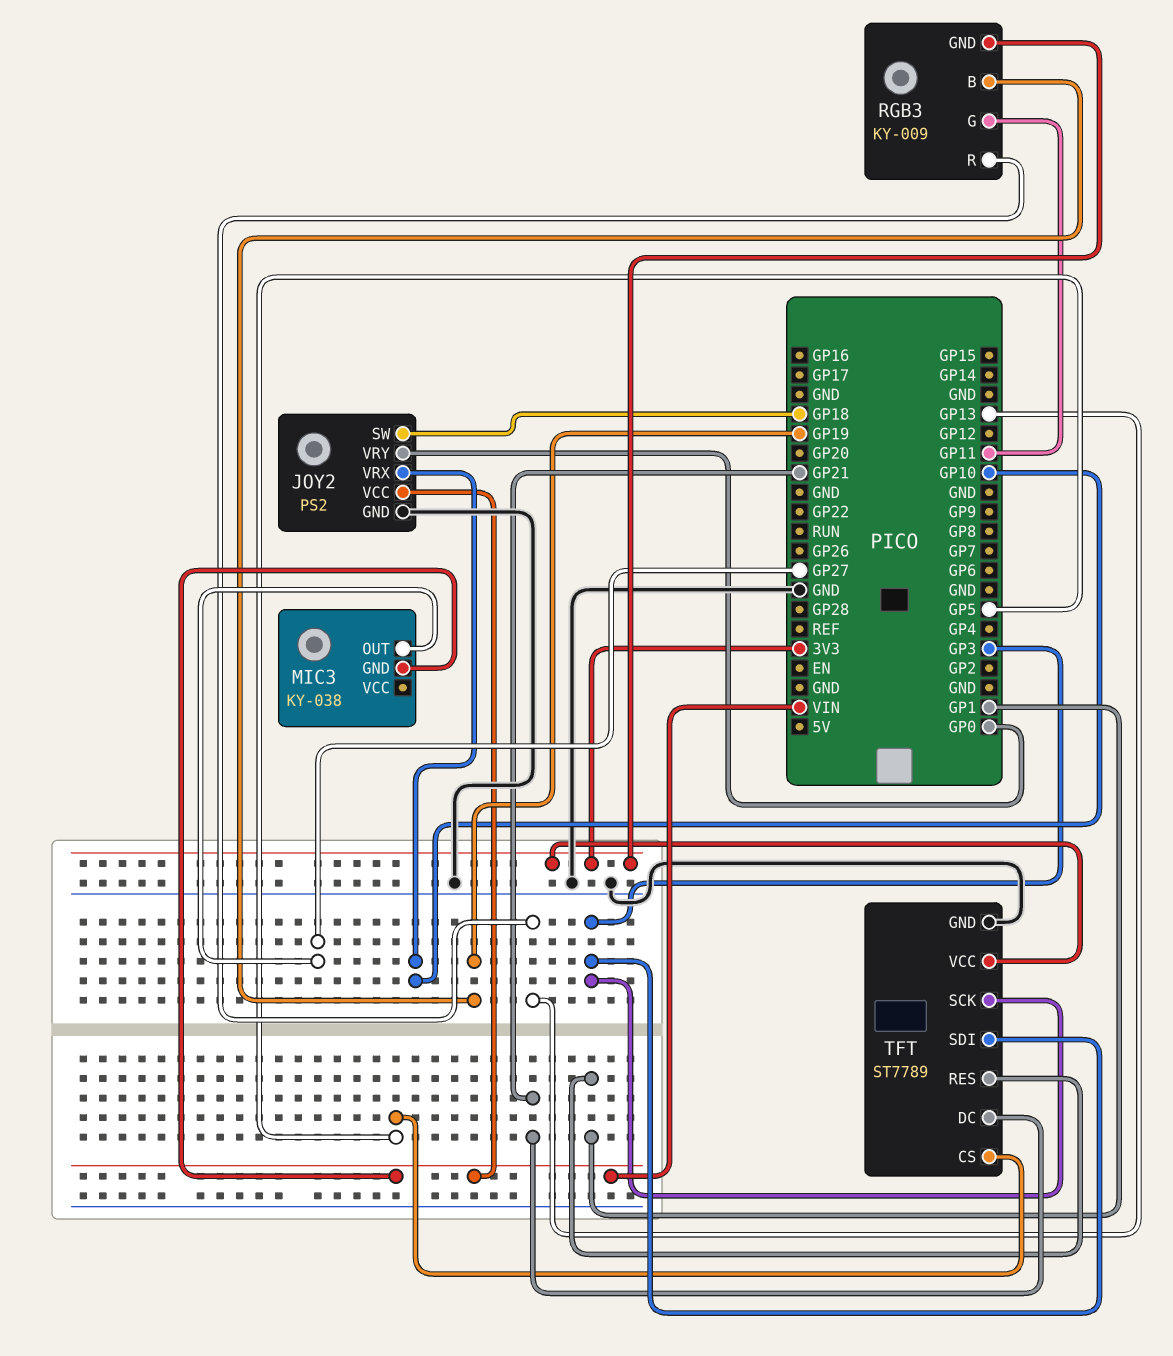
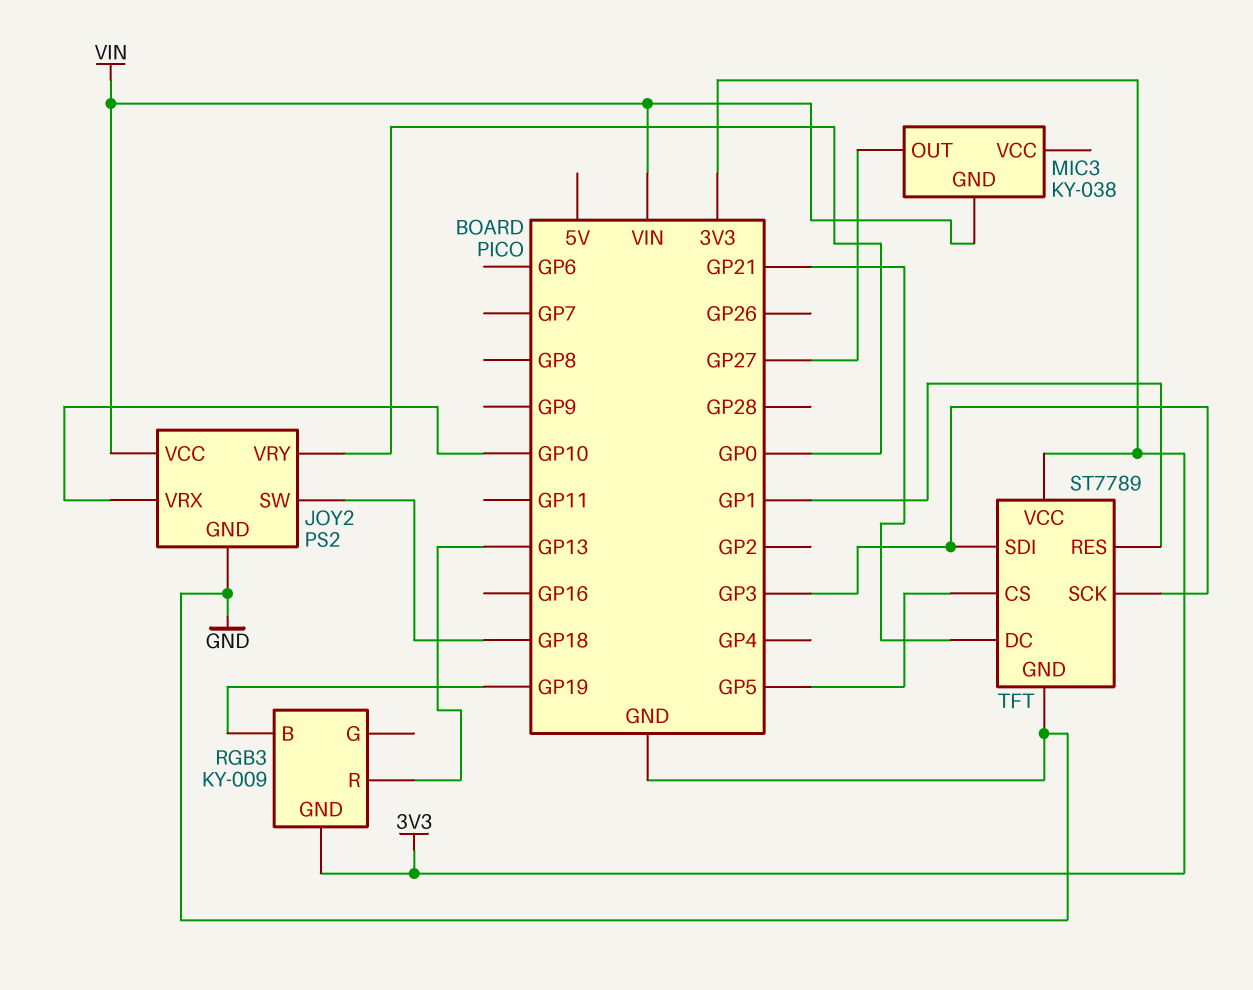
RGB3 pin G: GP11 -> none

